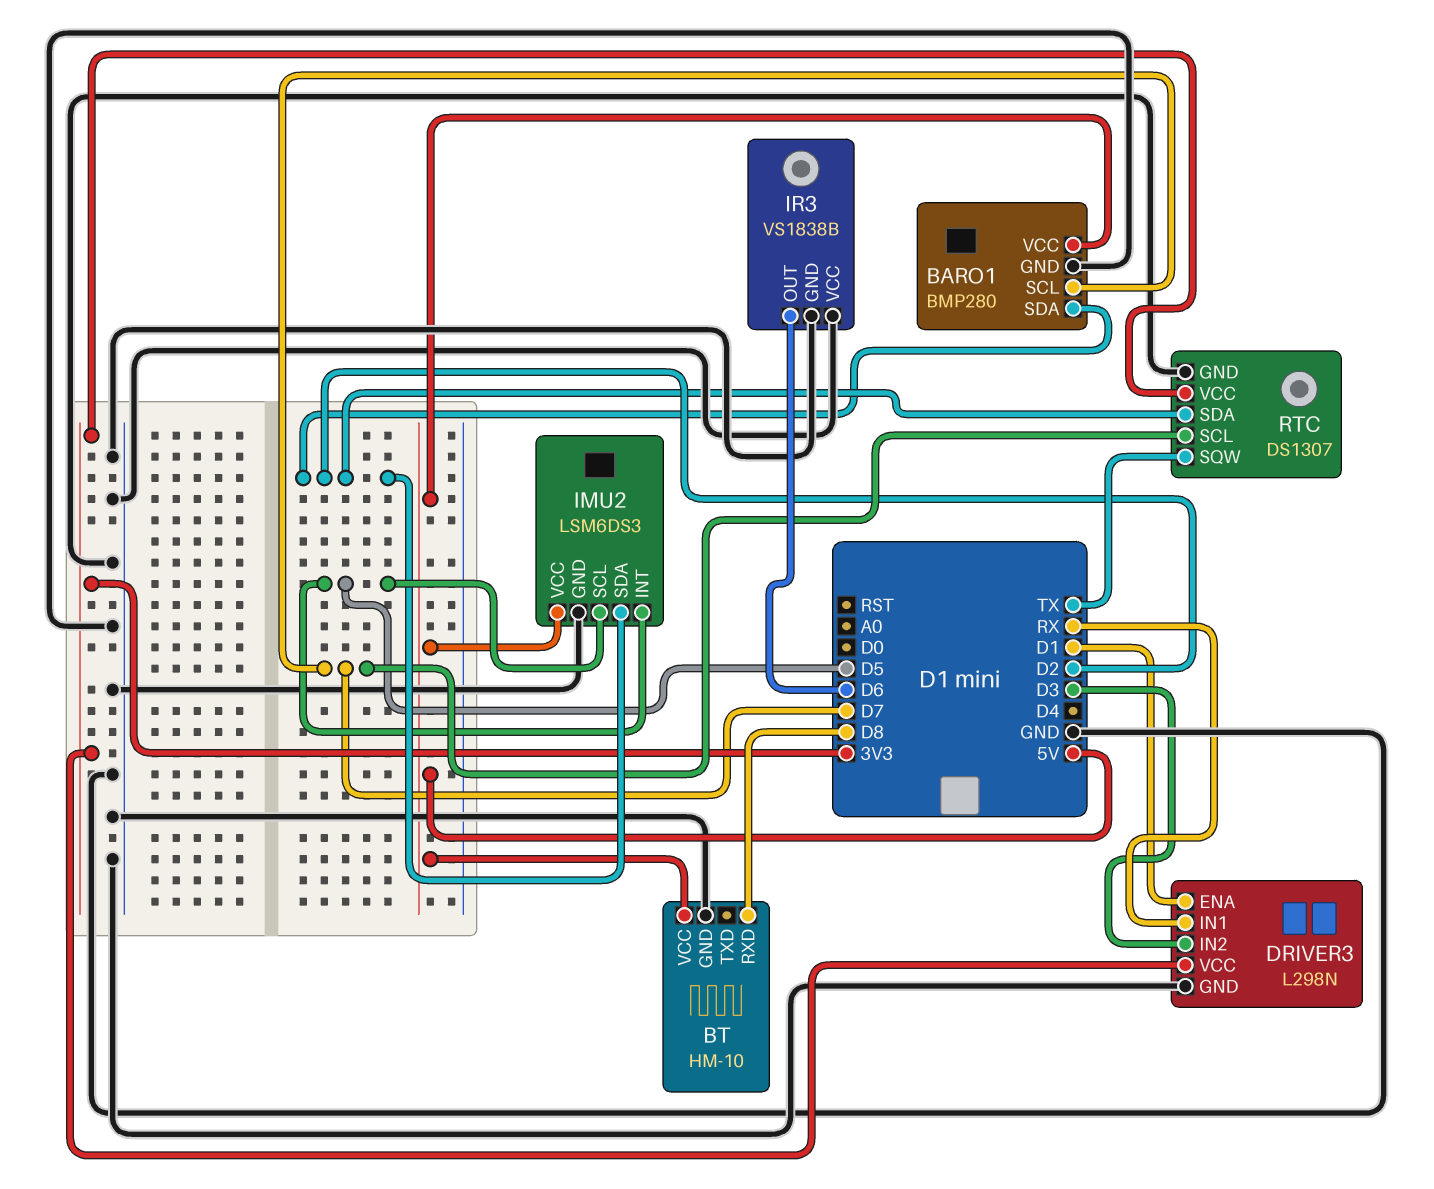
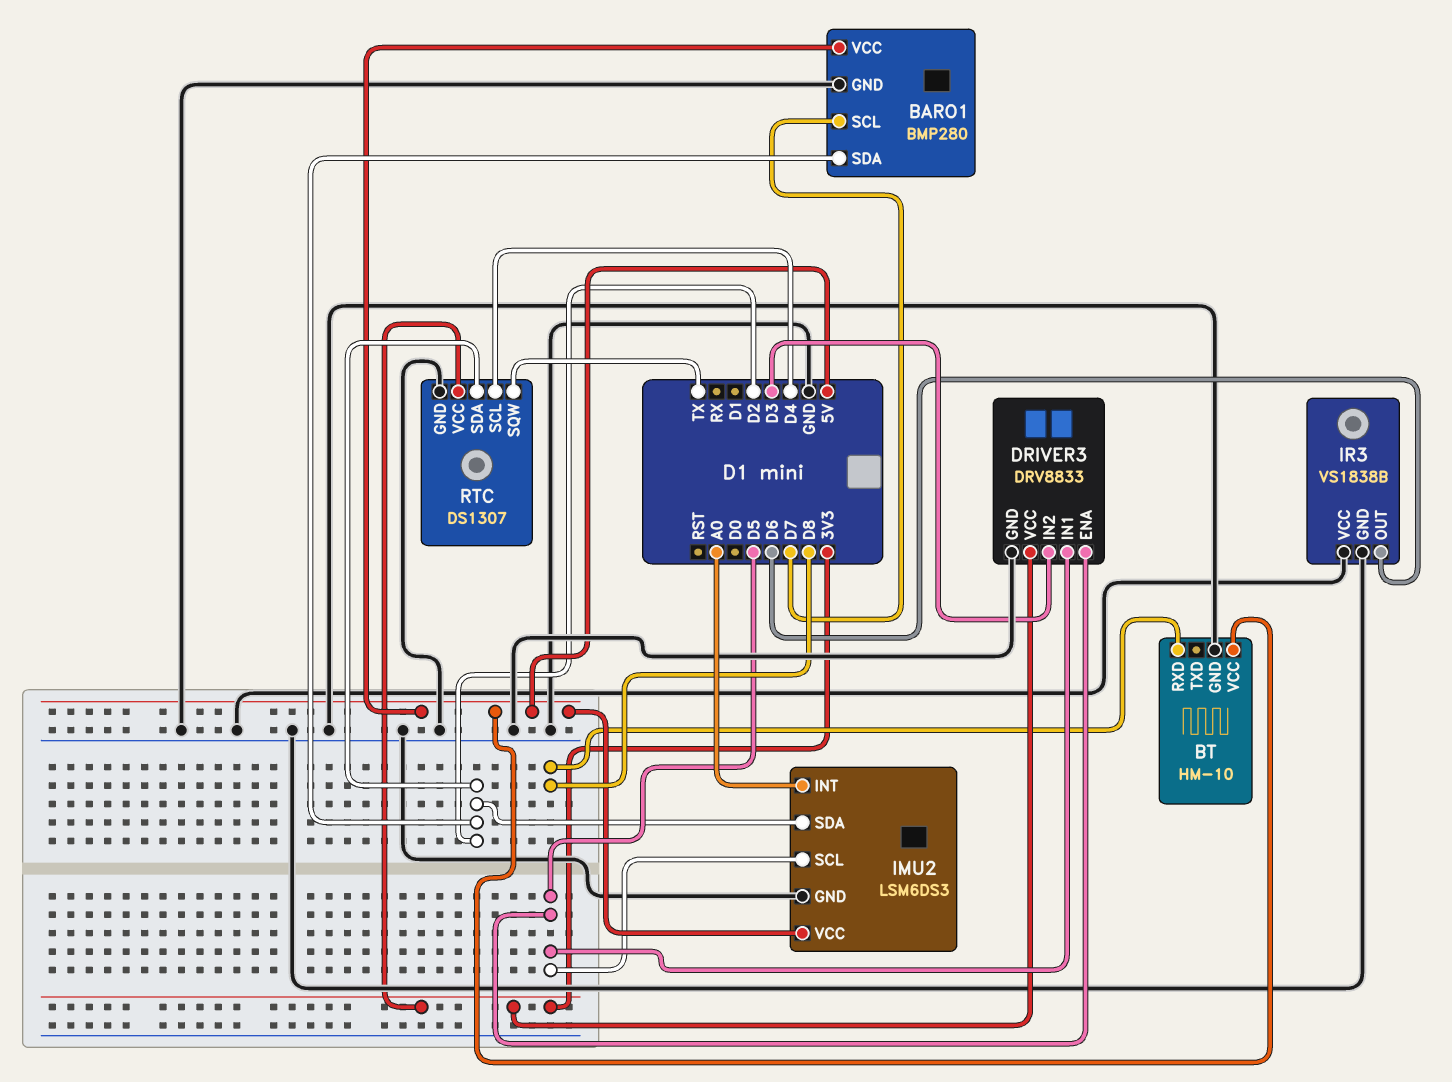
DRIVER3: L298N -> DRV8833
DRIVER3 pin ENA: D1 -> D5
DRIVER3 pin IN1: RX -> D5
IMU2 pin INT: D5 -> A0
RTC pin SCL: D7 -> D4

